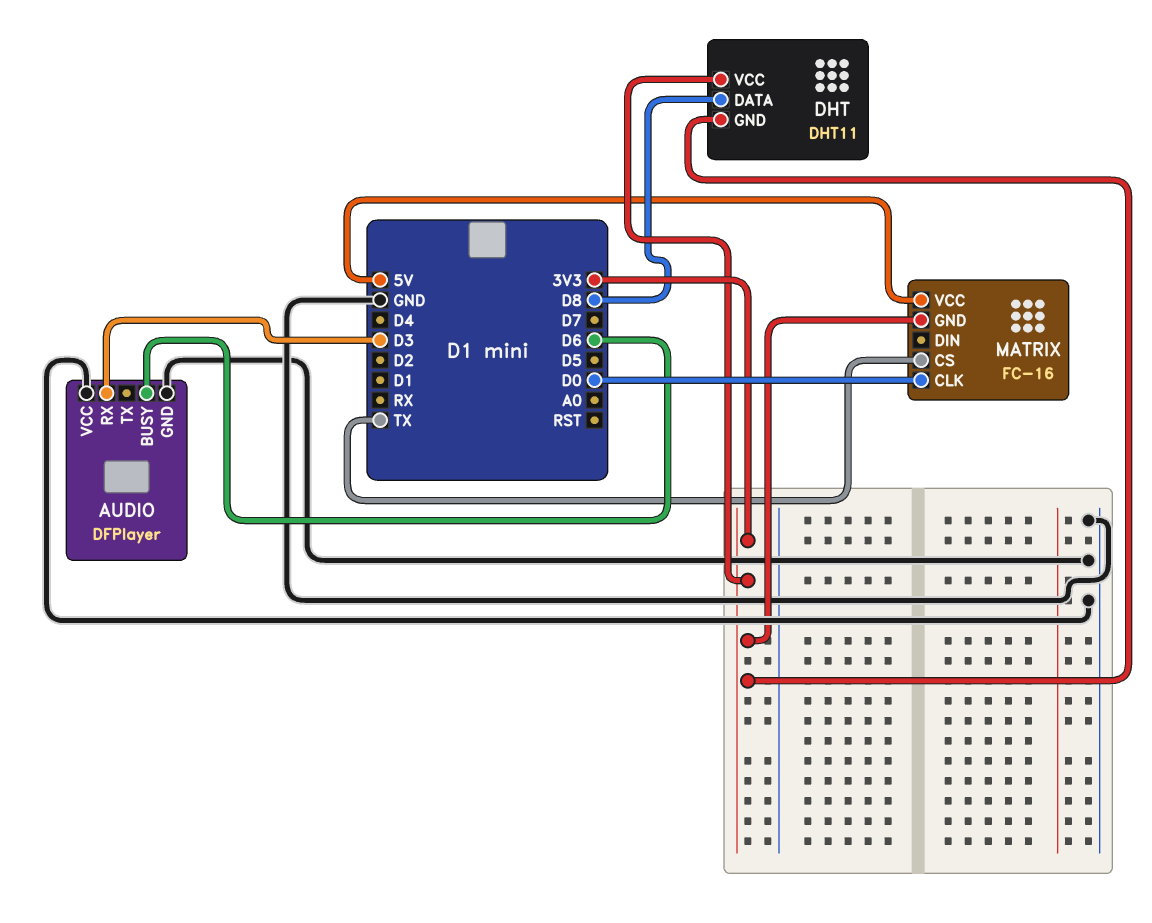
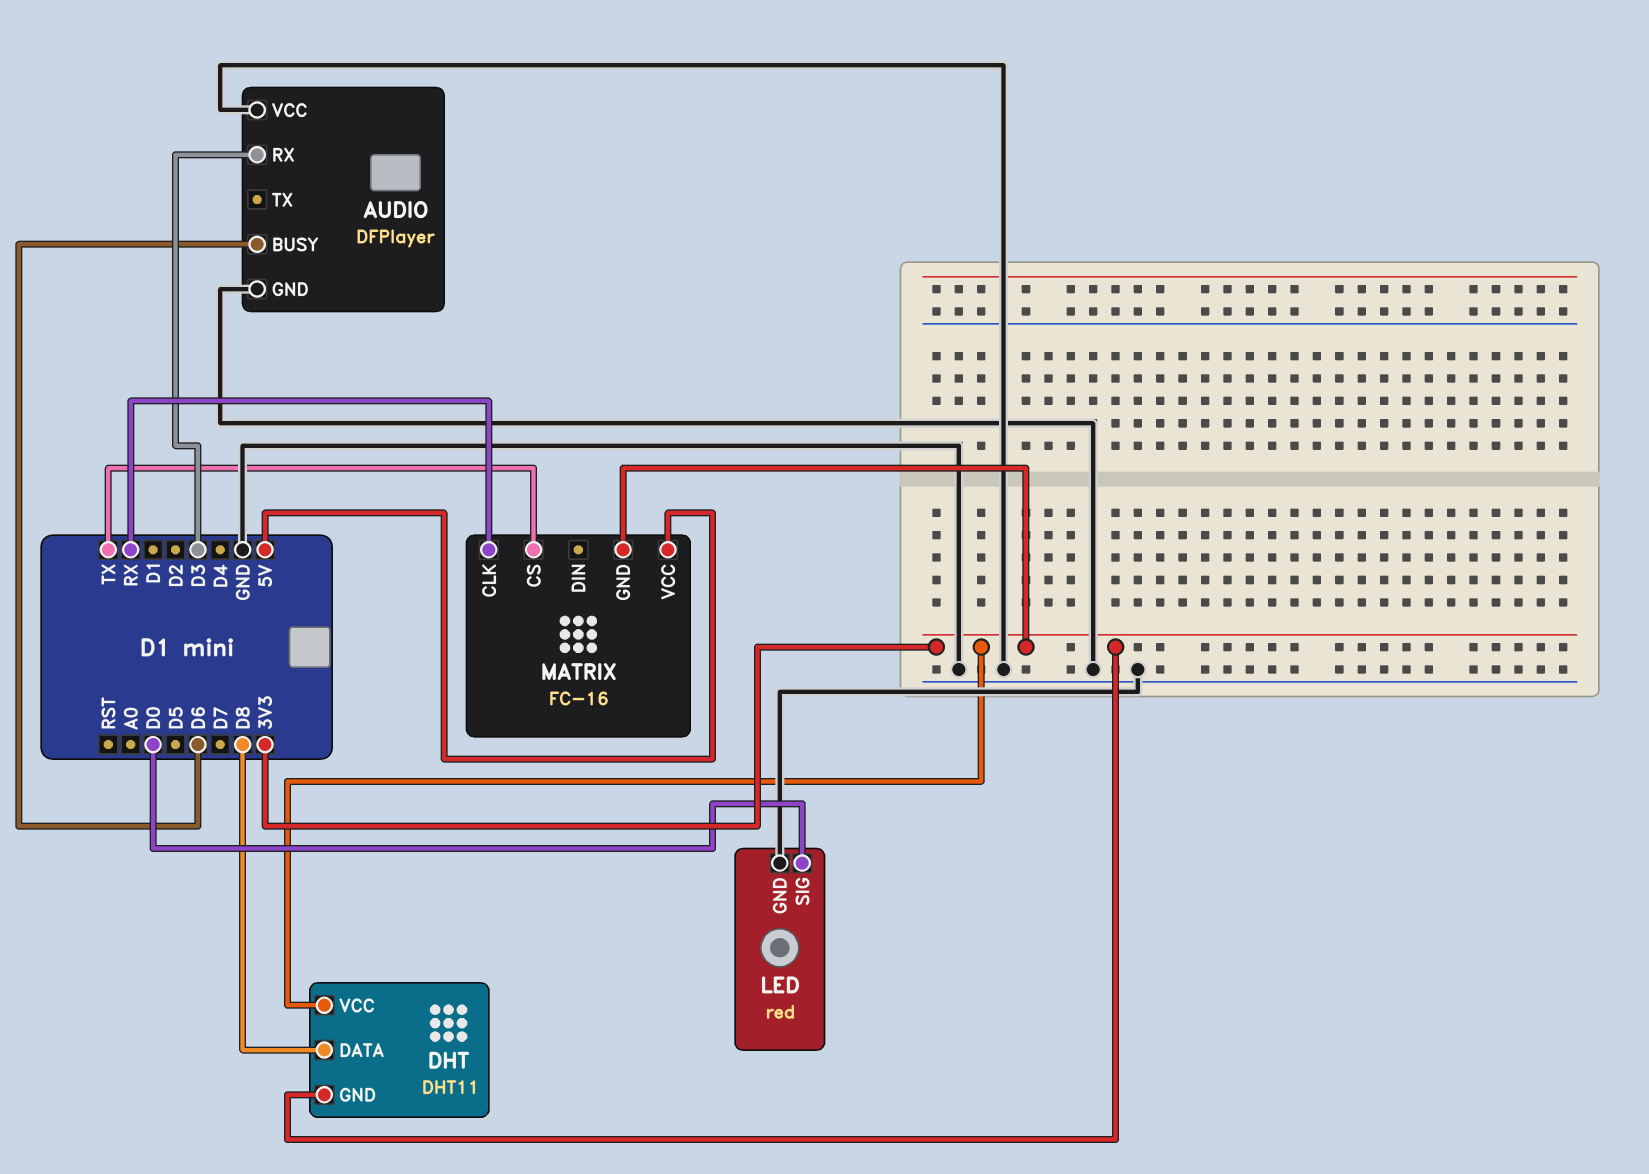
LED: none -> red
LED pin GND: none -> GND
LED pin SIG: none -> D0
MATRIX pin CLK: D0 -> RX

